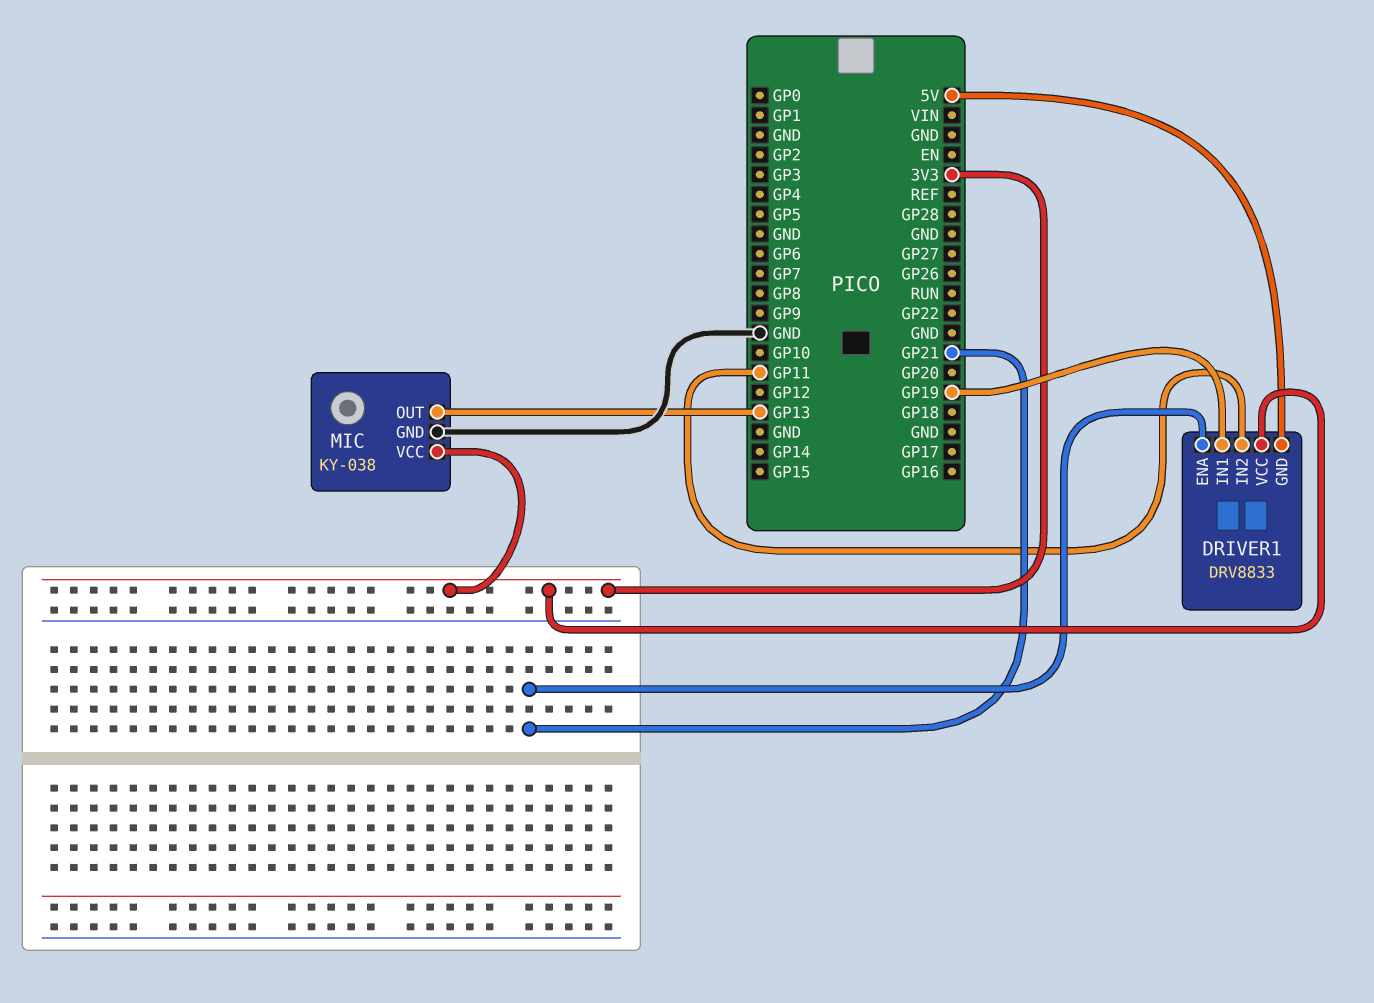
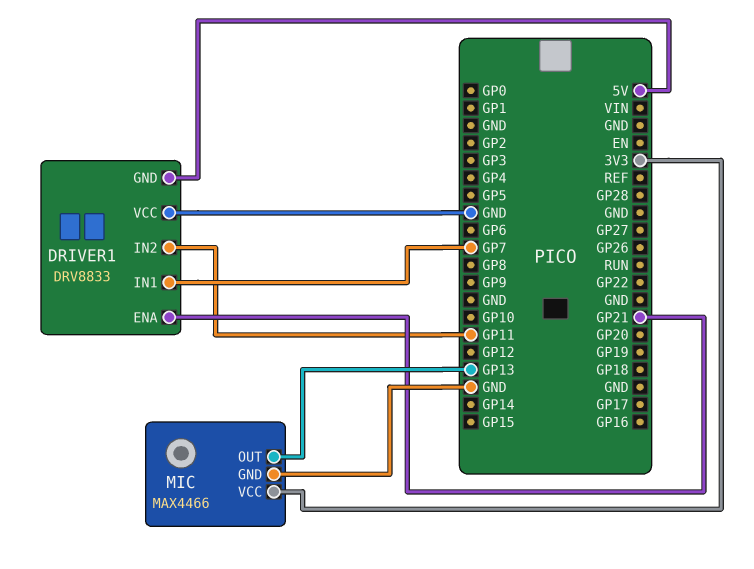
DRIVER1 pin IN1: GP19 -> GP7
DRIVER1 pin VCC: 3V3 -> GND
MIC: KY-038 -> MAX4466

